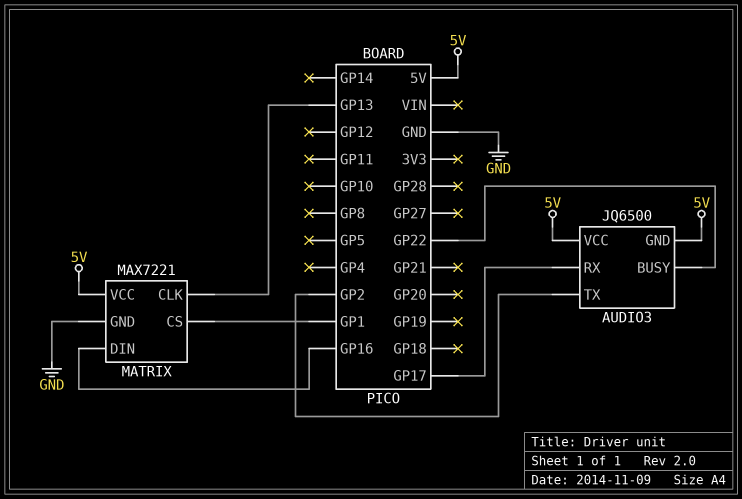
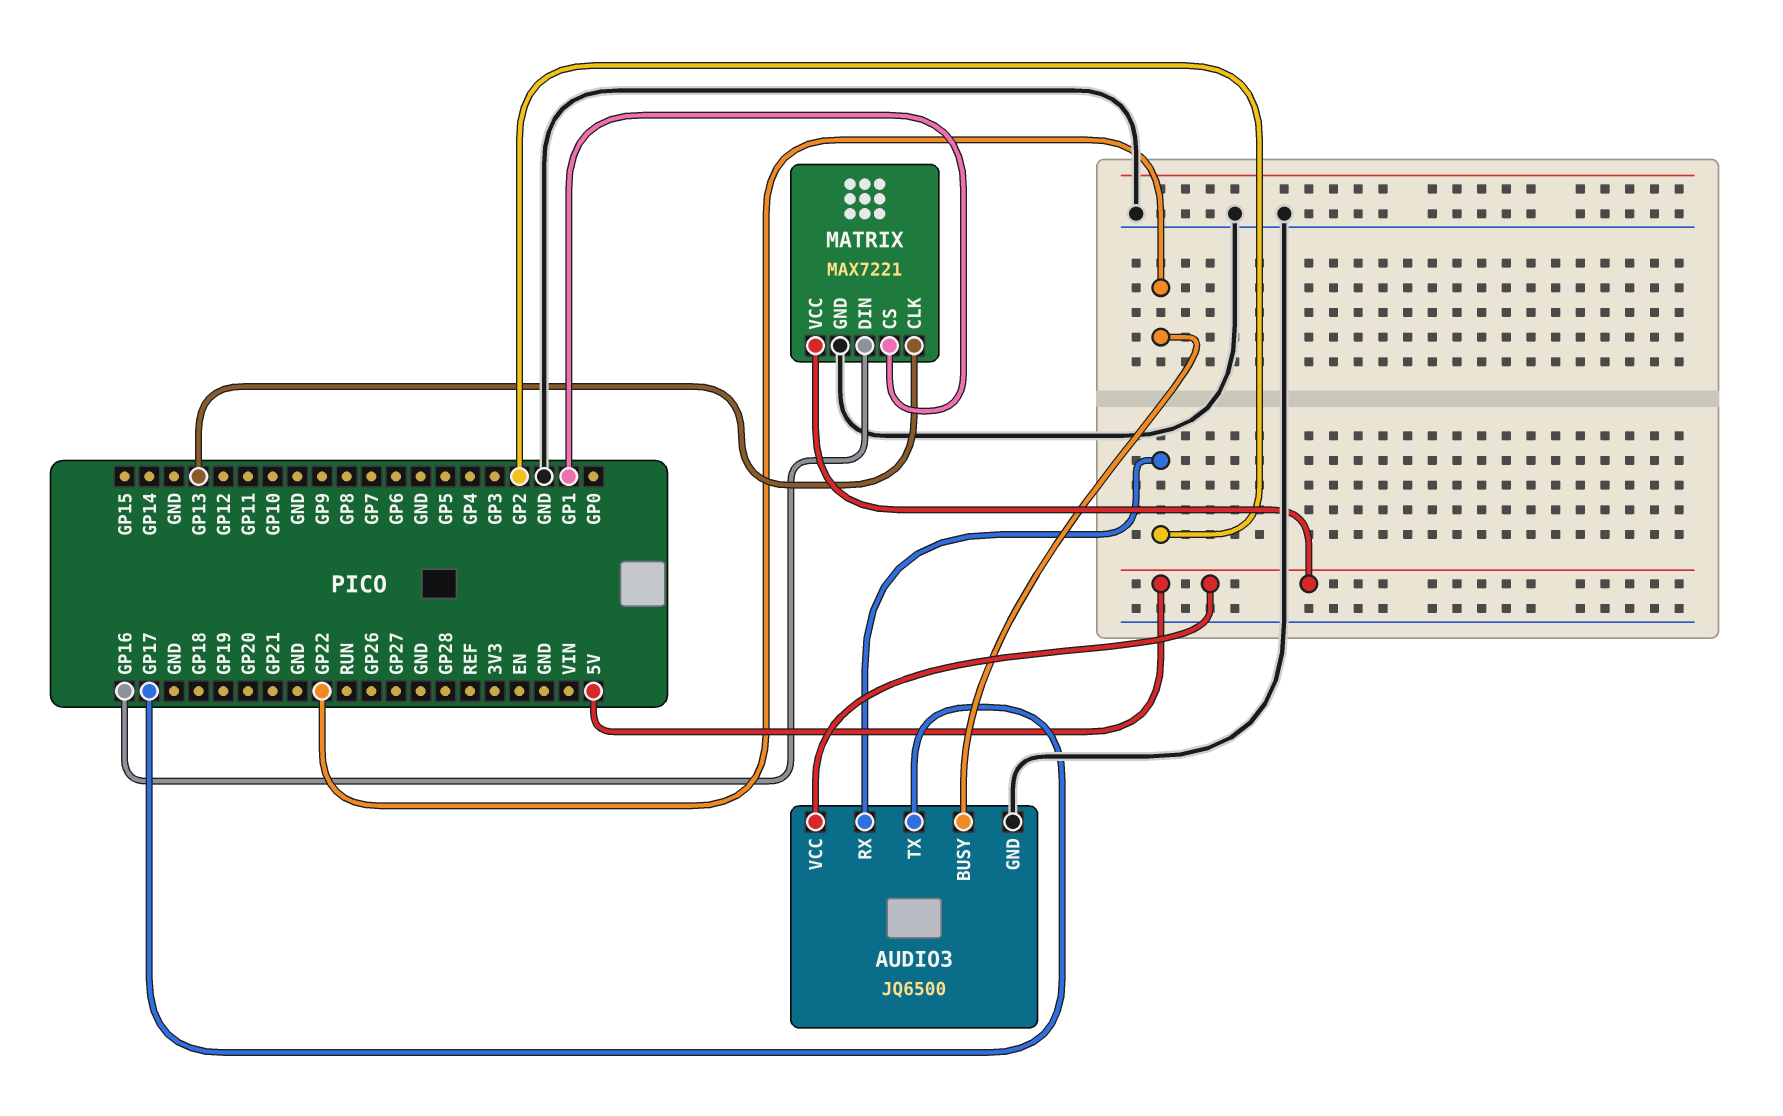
AUDIO3 pin GND: 5V -> GND
AUDIO3 pin RX: GP17 -> GP2
AUDIO3 pin TX: GP2 -> GP17

